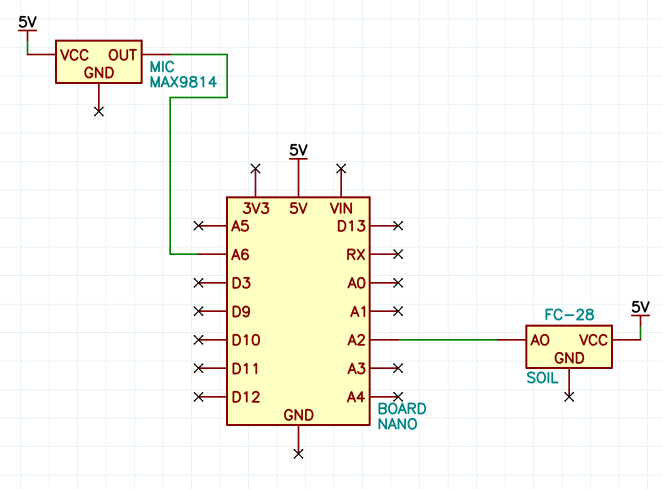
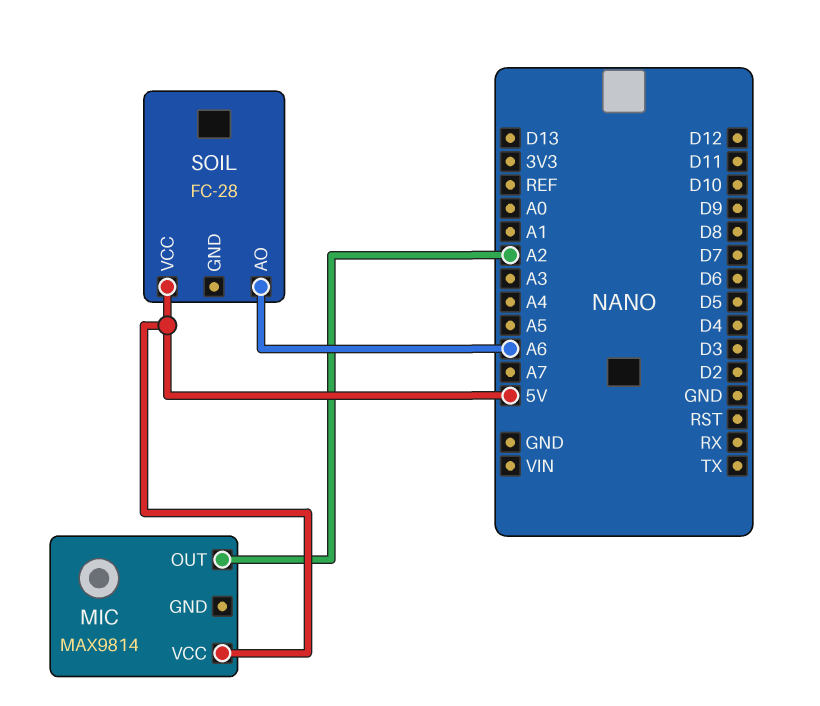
MIC pin OUT: A6 -> A2
SOIL pin AO: A2 -> A6

